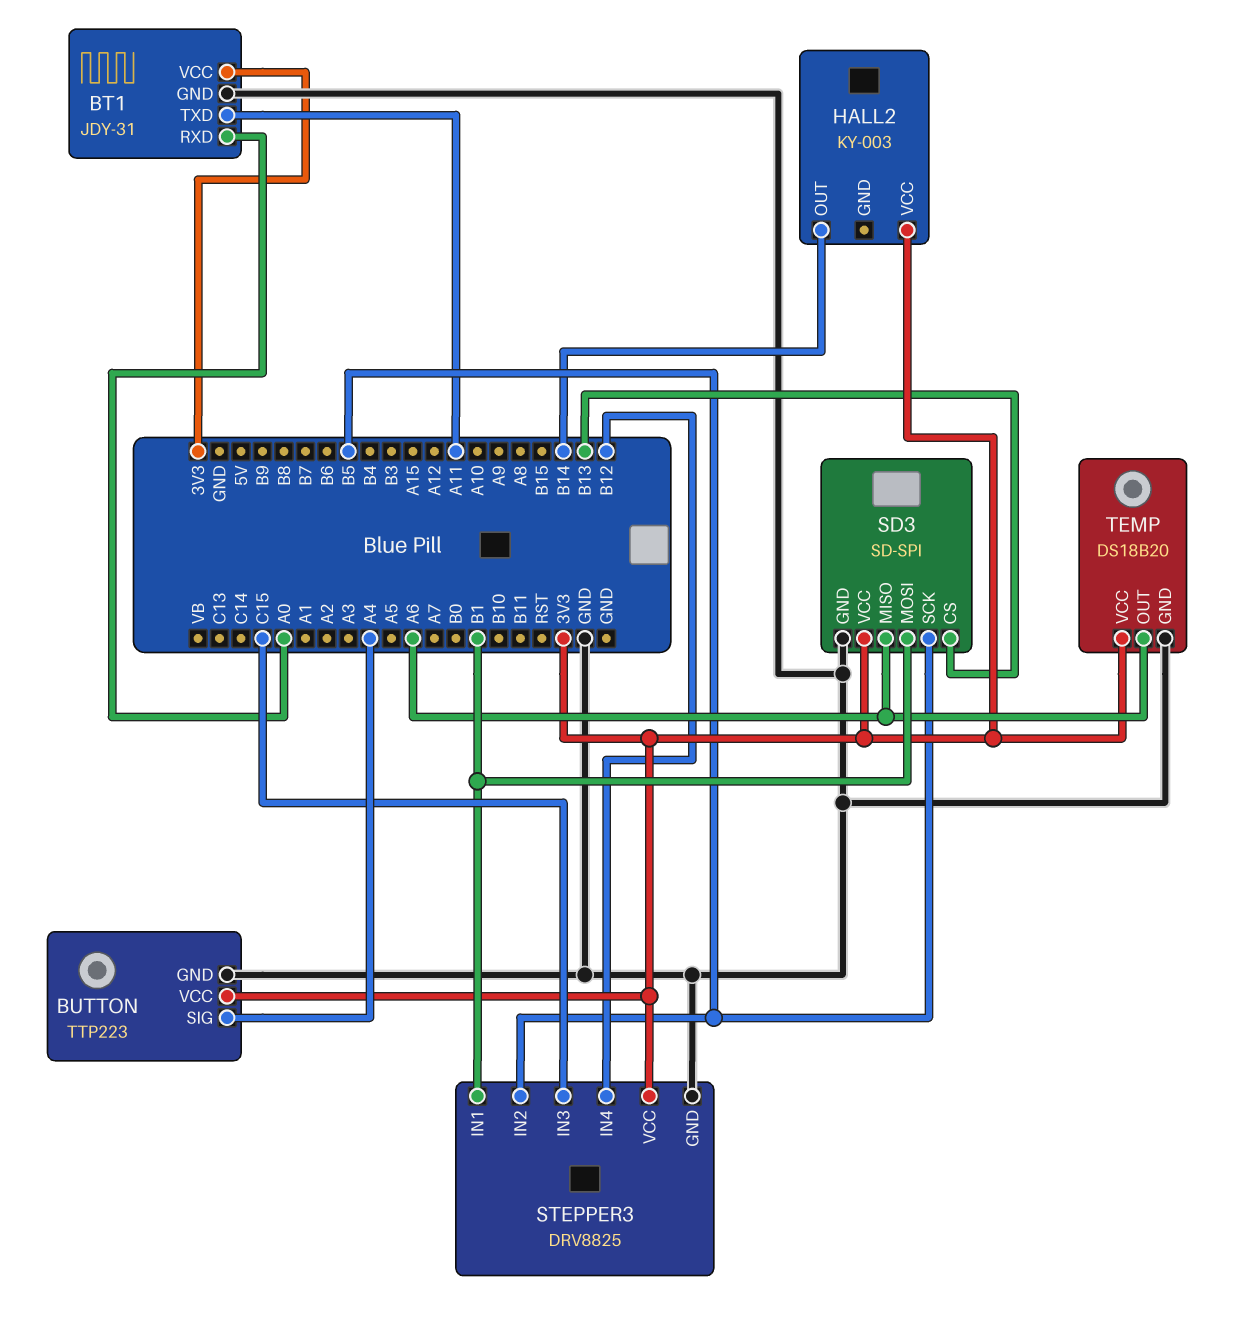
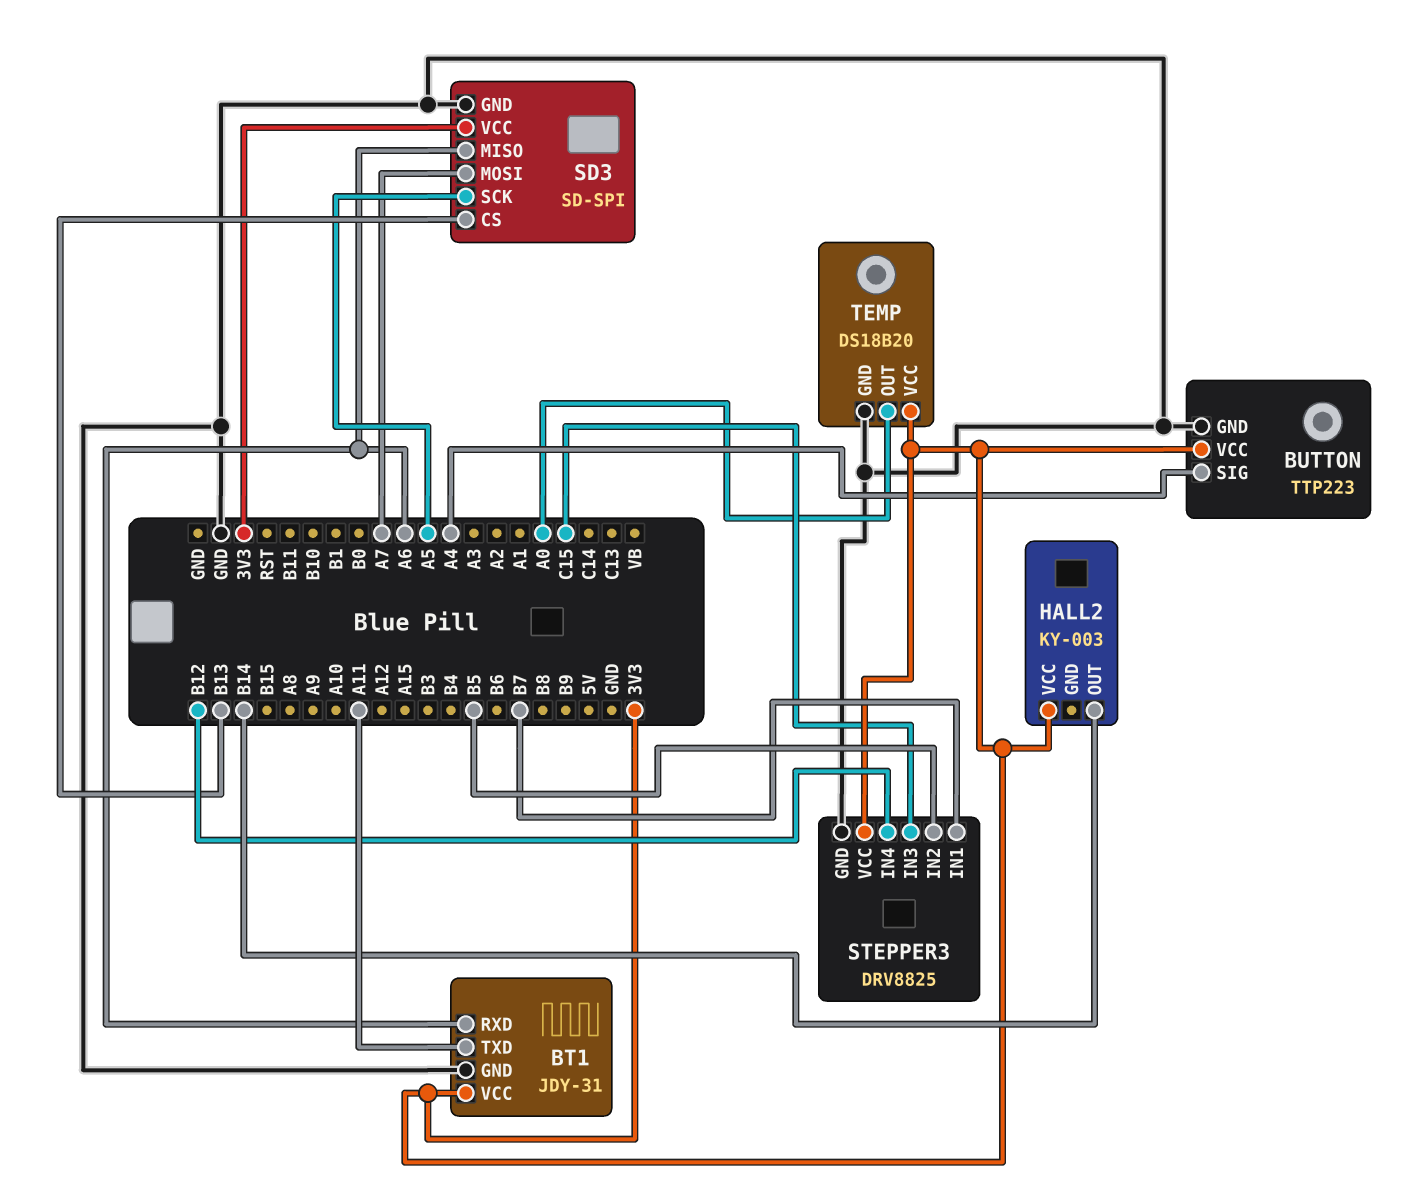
BT1 pin RXD: A0 -> A6
SD3 pin MOSI: B1 -> A7
SD3 pin SCK: B5 -> A5
STEPPER3 pin IN1: B1 -> B7
TEMP pin OUT: A6 -> A0

